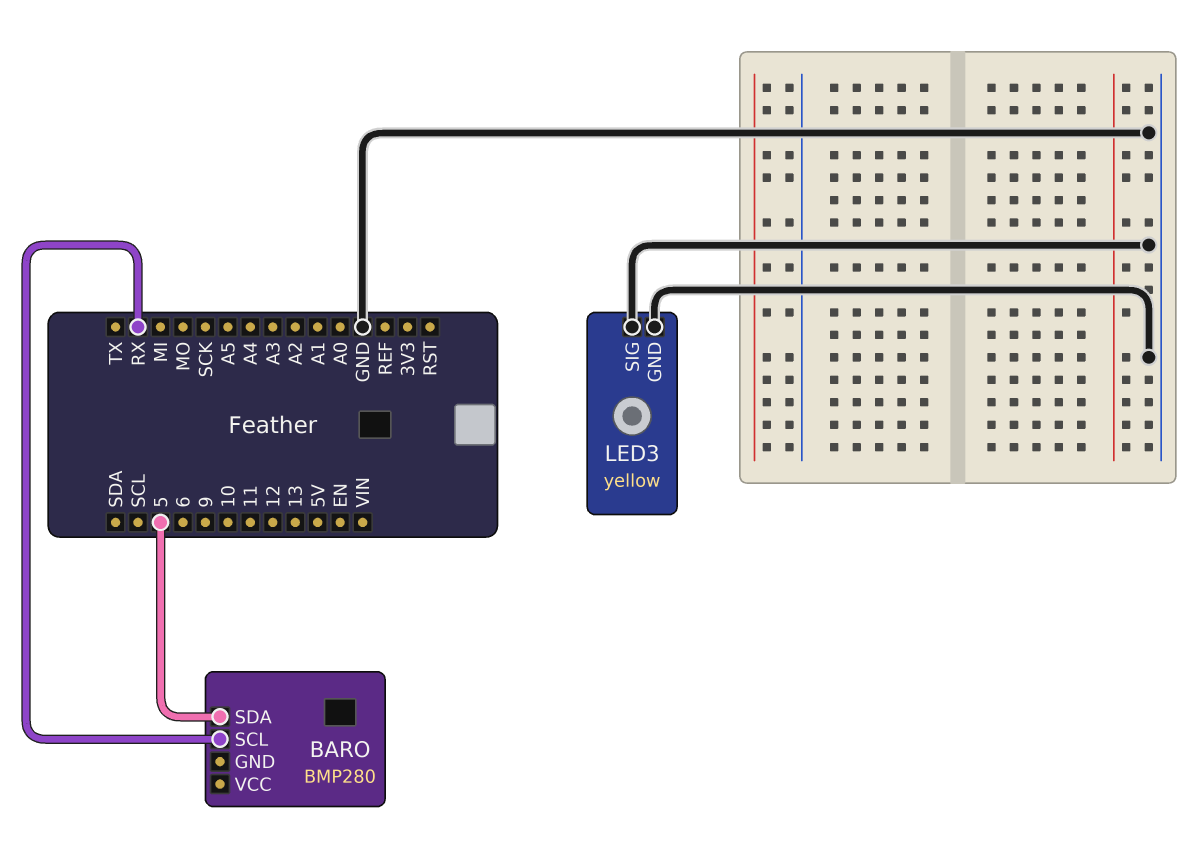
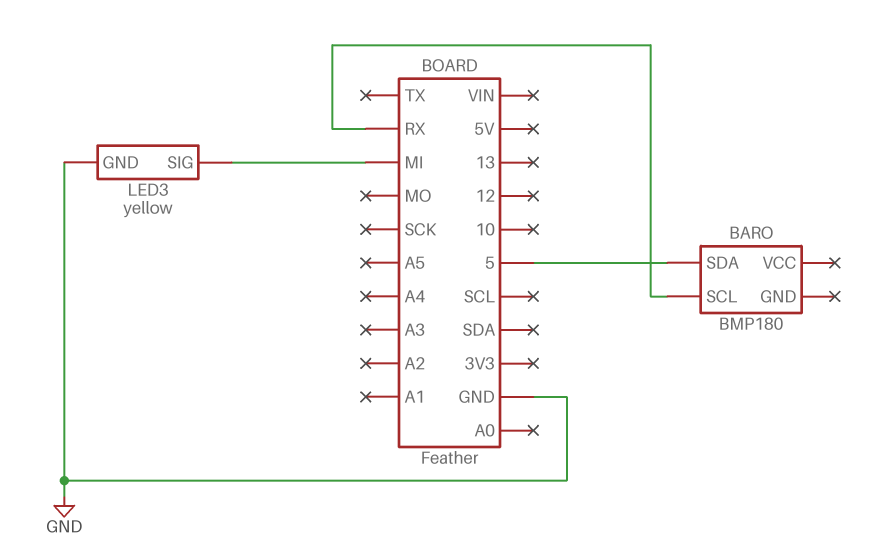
BARO: BMP280 -> BMP180
LED3 pin SIG: GND -> MI

